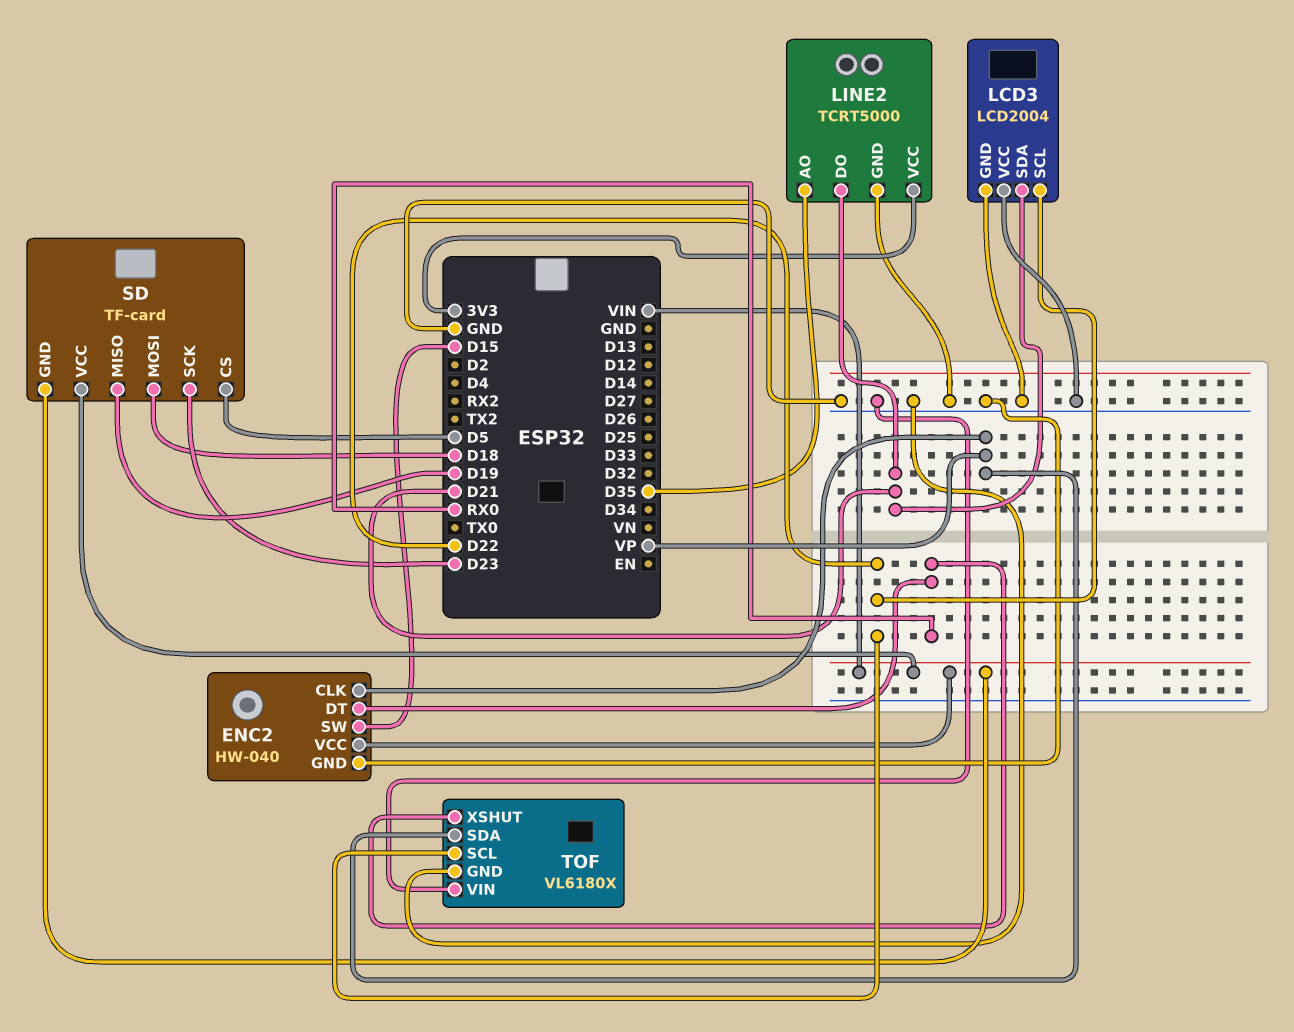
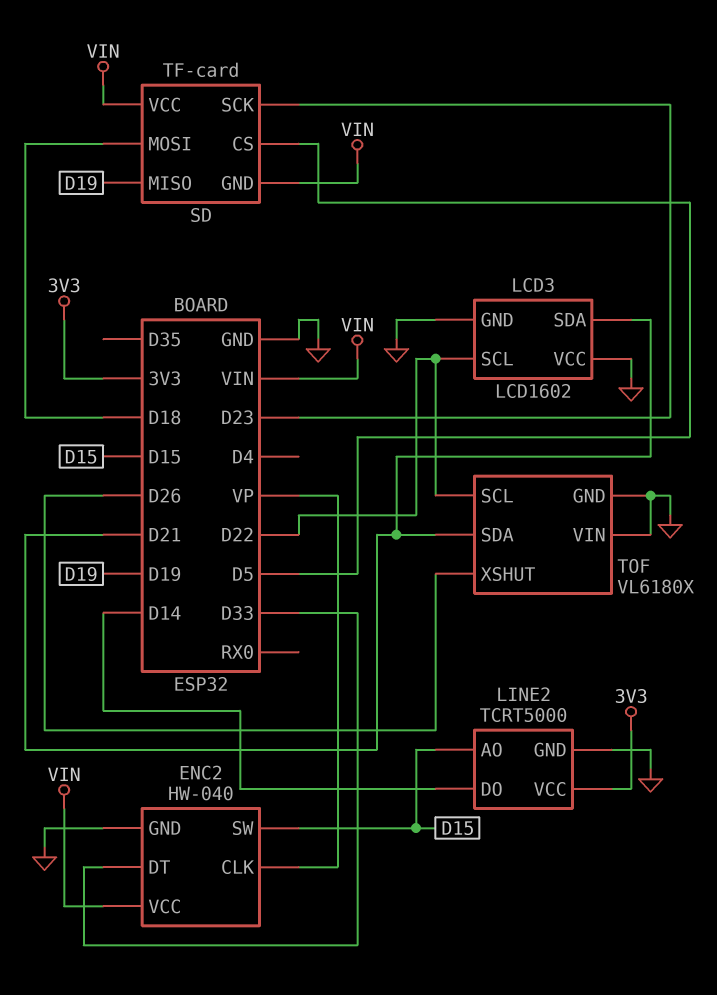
ENC2 pin DT: RX0 -> D33
LCD3: LCD2004 -> LCD1602
LINE2 pin AO: D35 -> D15
LINE2 pin DO: D21 -> D14
TOF pin SDA: VP -> D21
TOF pin XSHUT: RX0 -> D26

